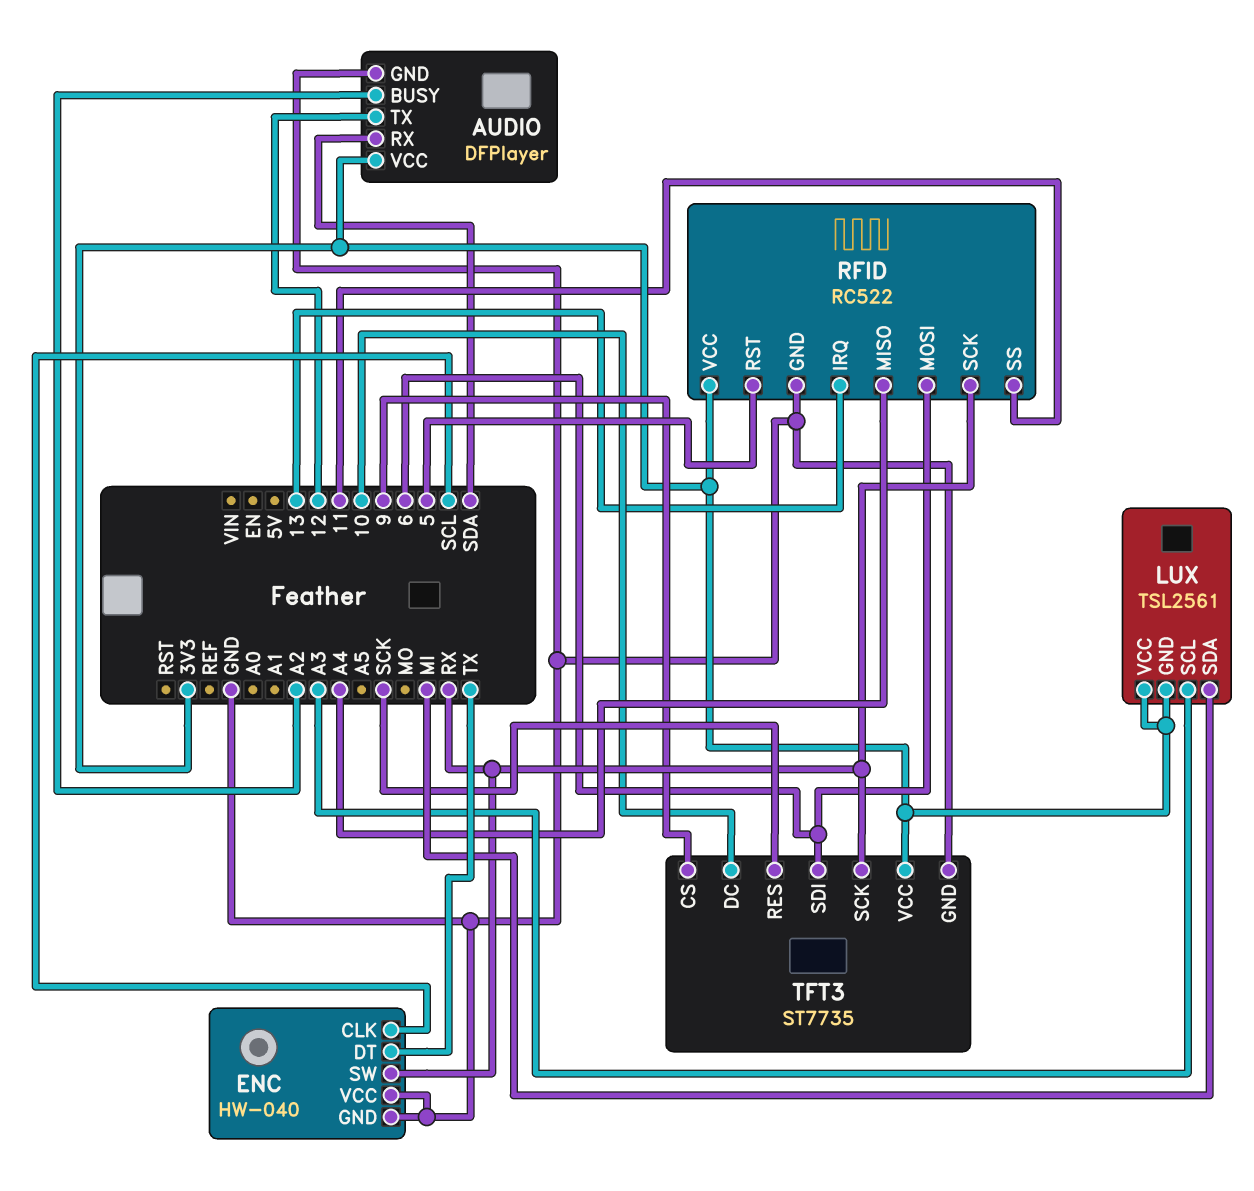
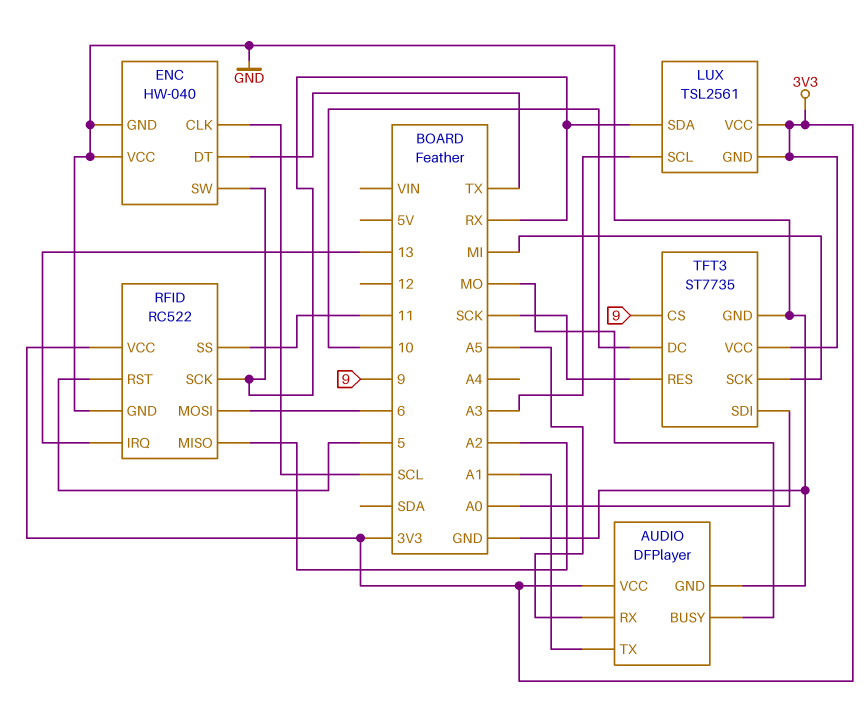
AUDIO pin BUSY: A2 -> MO
AUDIO pin RX: SDA -> A5
AUDIO pin TX: 12 -> A1
LUX pin SDA: MI -> RX
RFID pin MISO: A4 -> A2
TFT3 pin SCK: RX -> MI
TFT3 pin SDI: 6 -> A0

